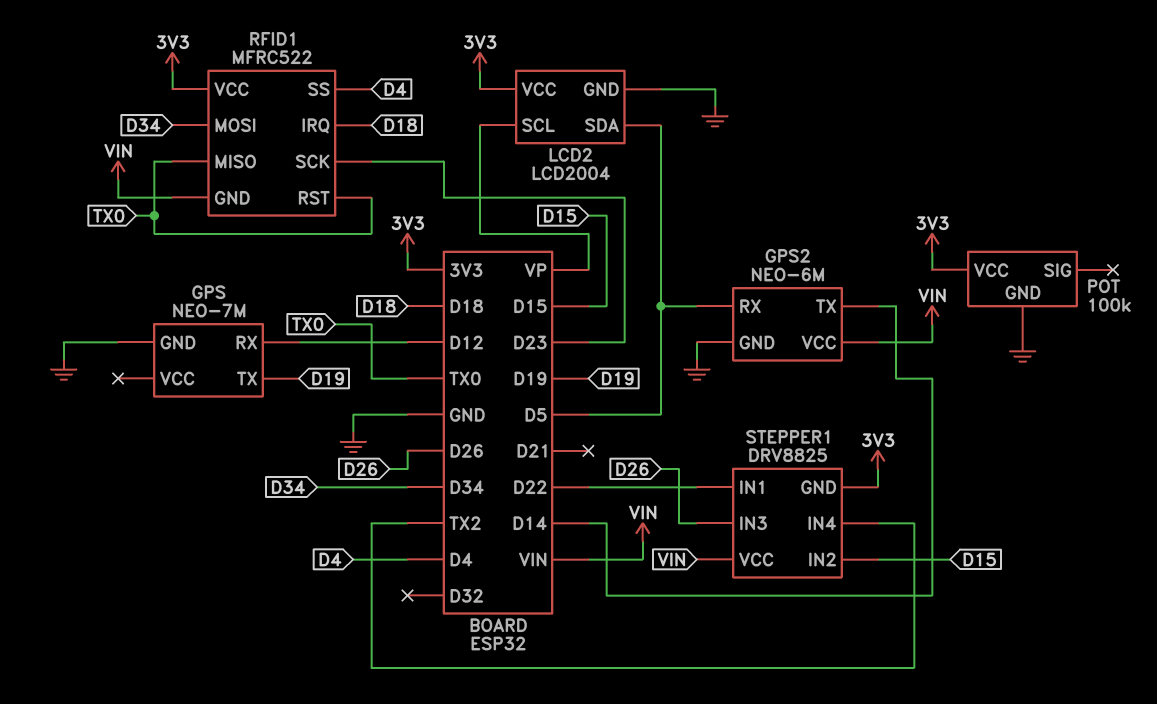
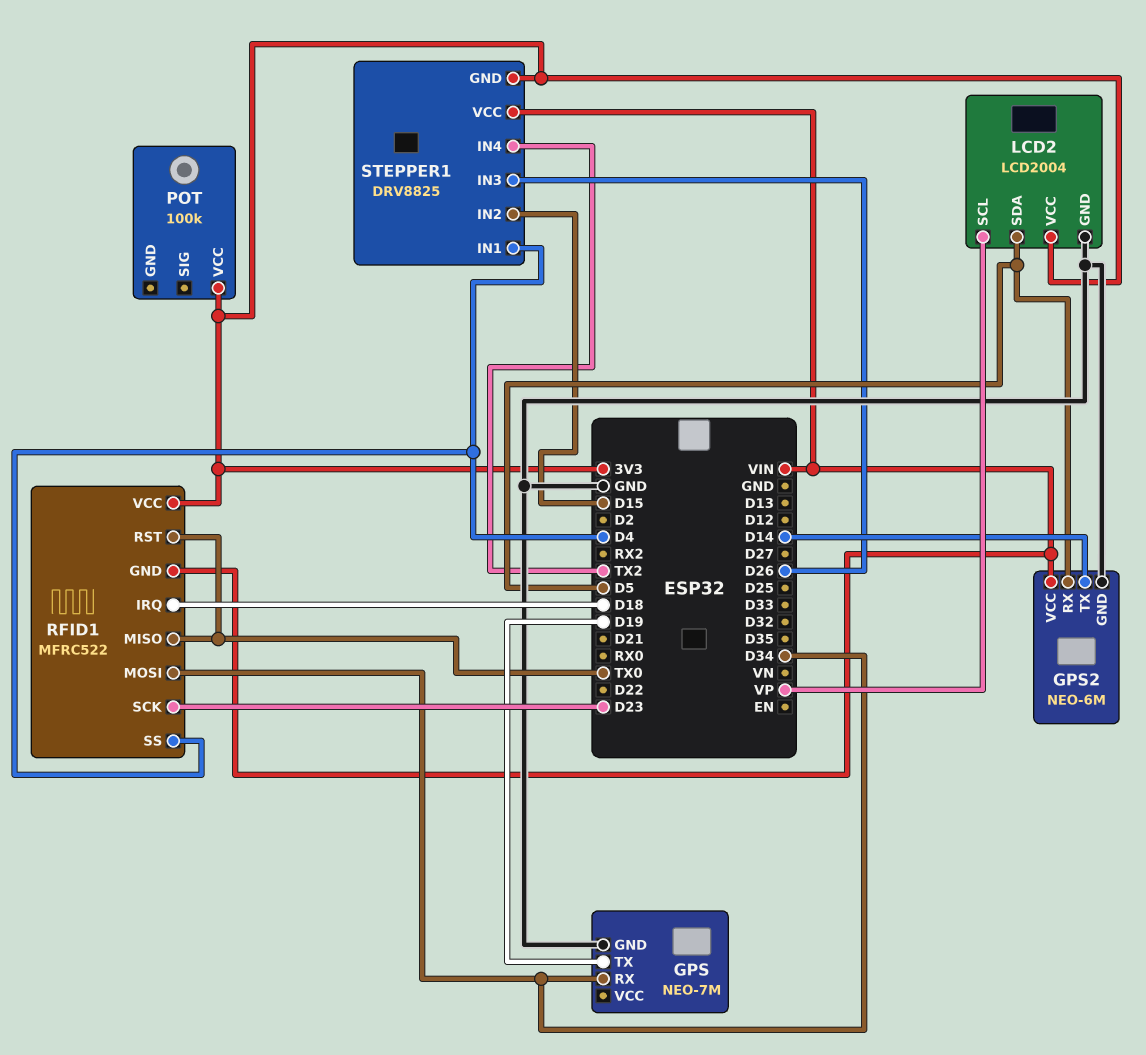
GPS pin RX: D12 -> D34
POT pin GND: GND -> none
STEPPER1 pin IN1: D22 -> D4

